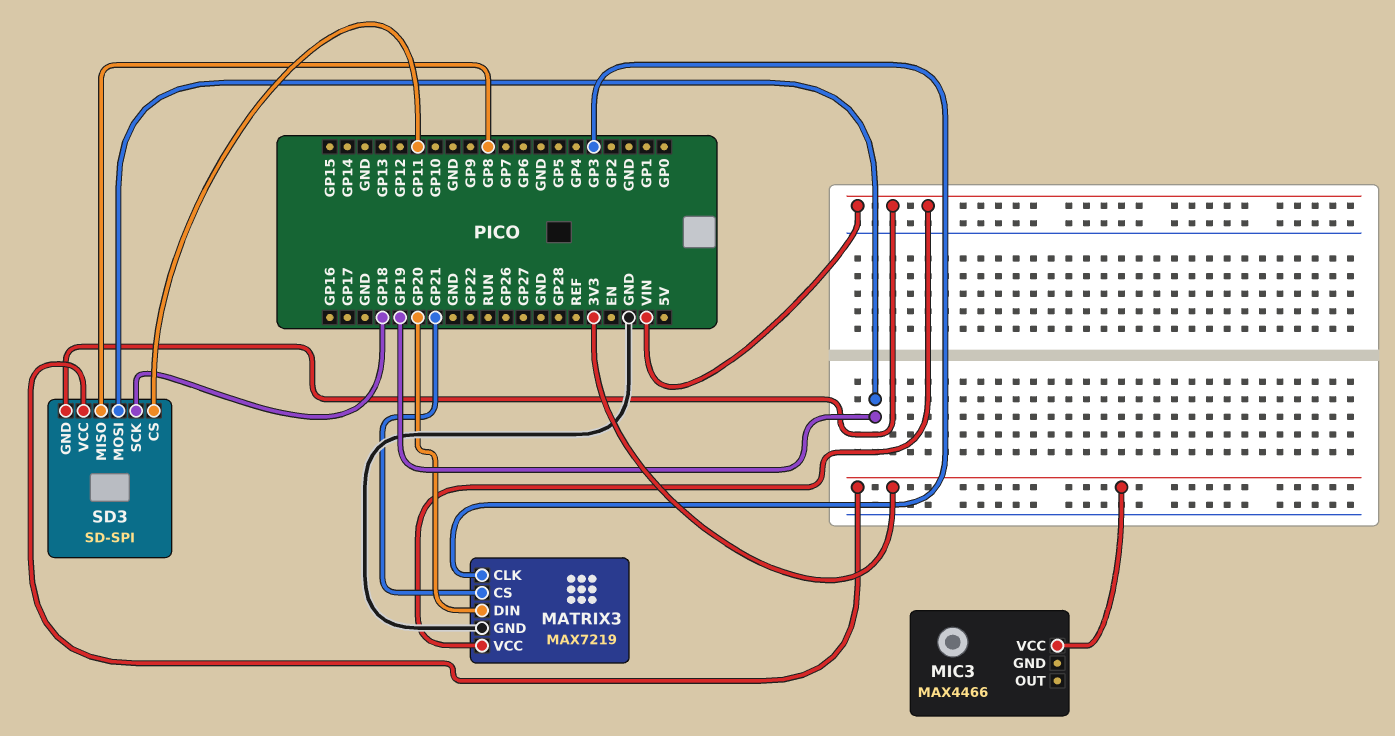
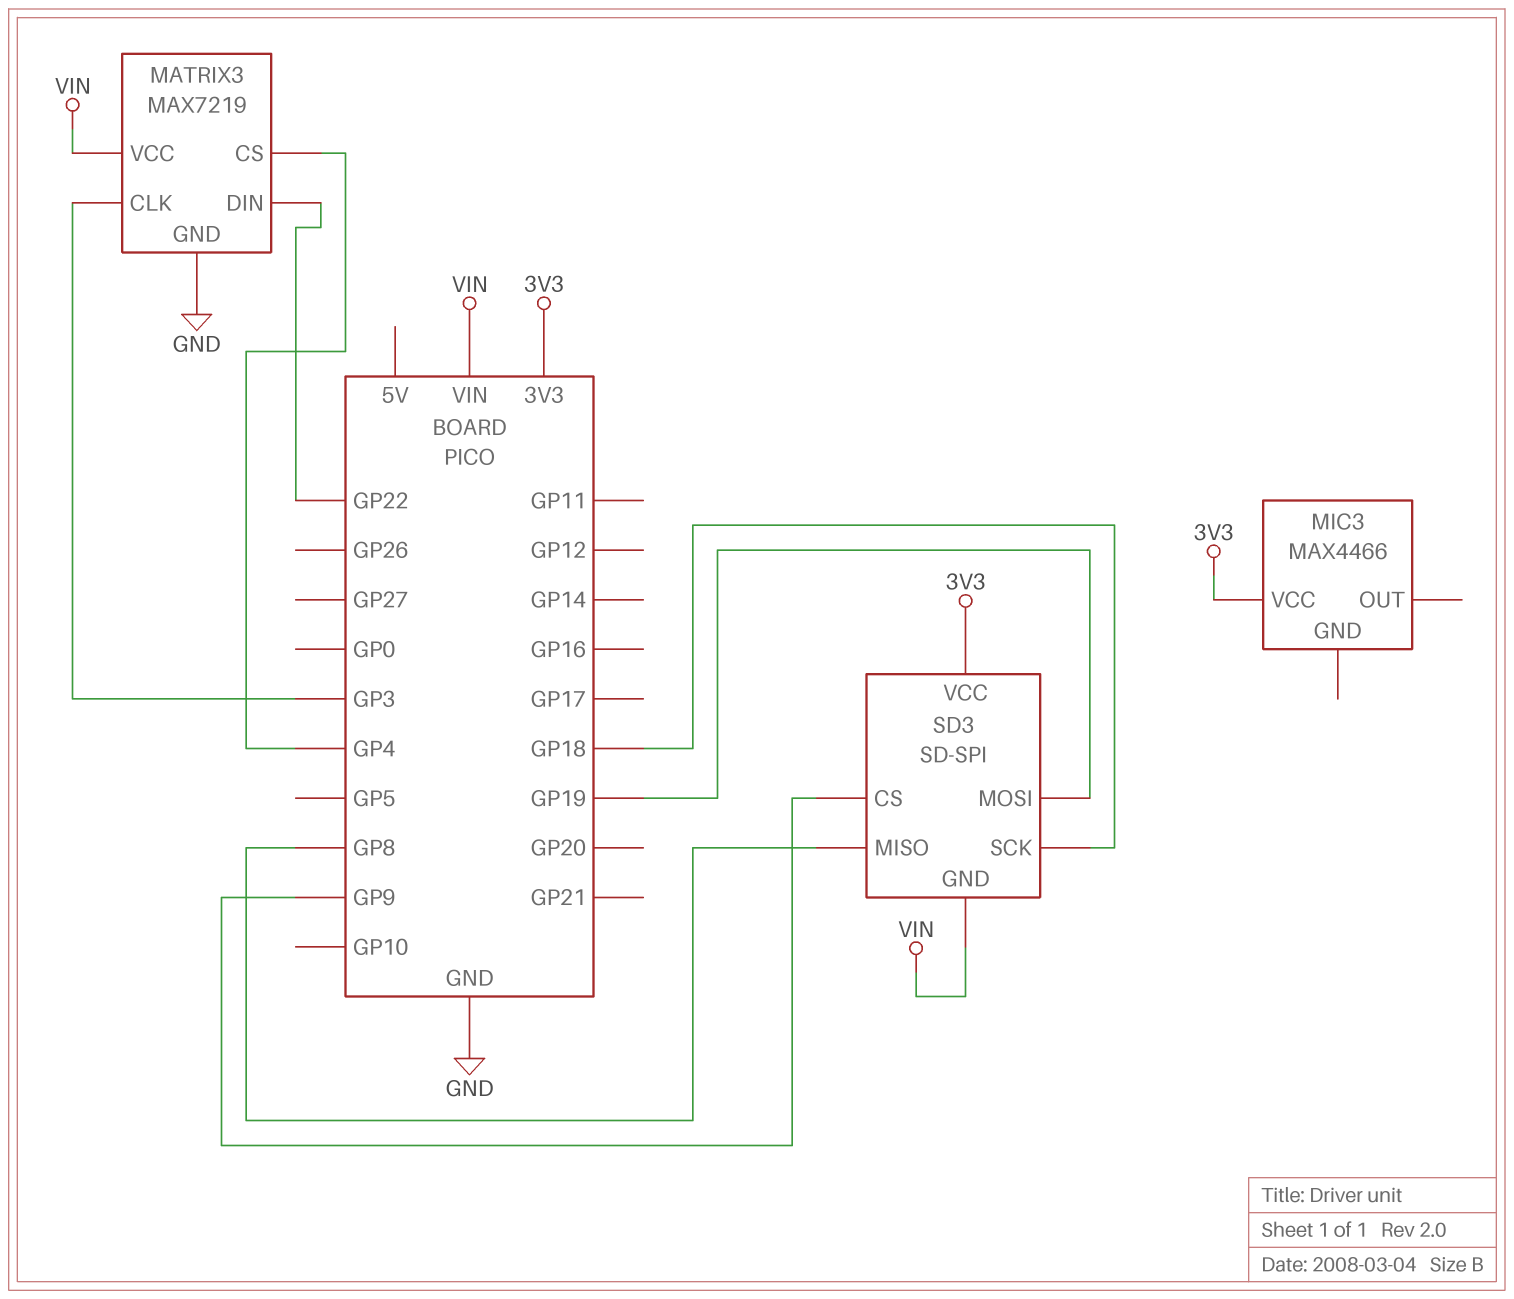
MATRIX3 pin CS: GP21 -> GP4
MATRIX3 pin DIN: GP20 -> GP22
SD3 pin CS: GP11 -> GP9

